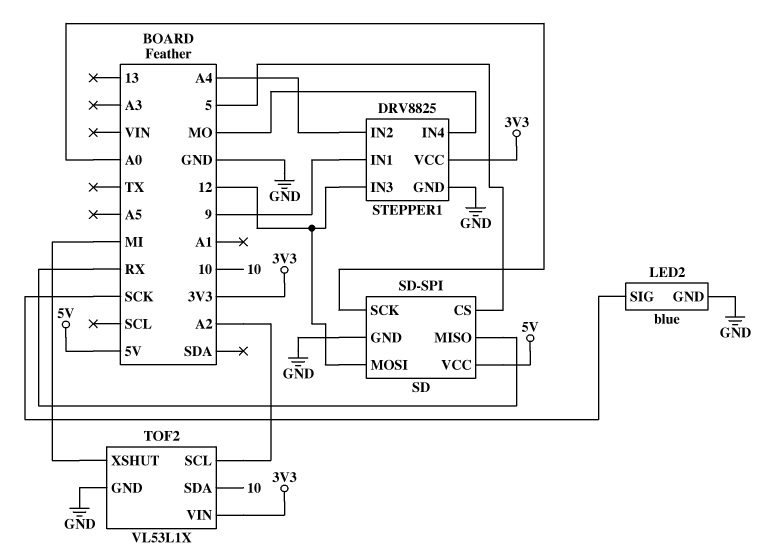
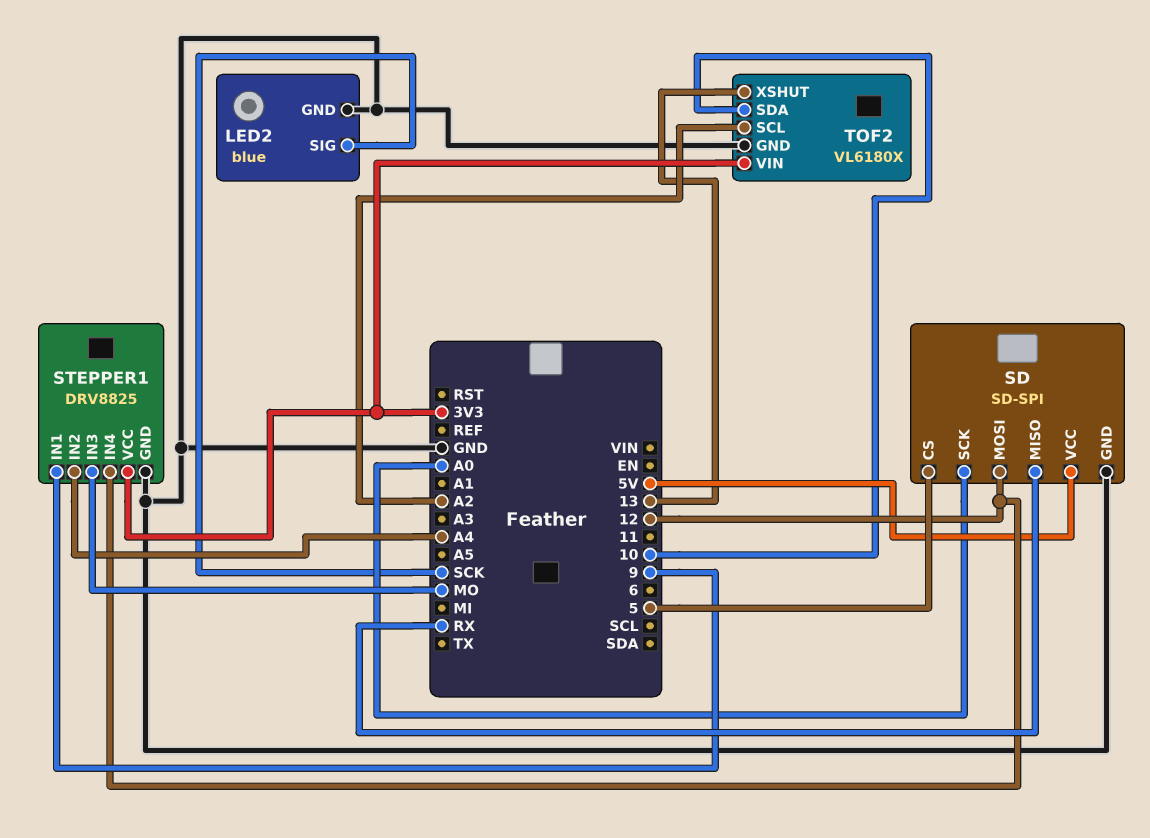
STEPPER1 pin IN3: 12 -> MO
STEPPER1 pin IN4: MO -> 12
TOF2: VL53L1X -> VL6180X
TOF2 pin XSHUT: MI -> 13

